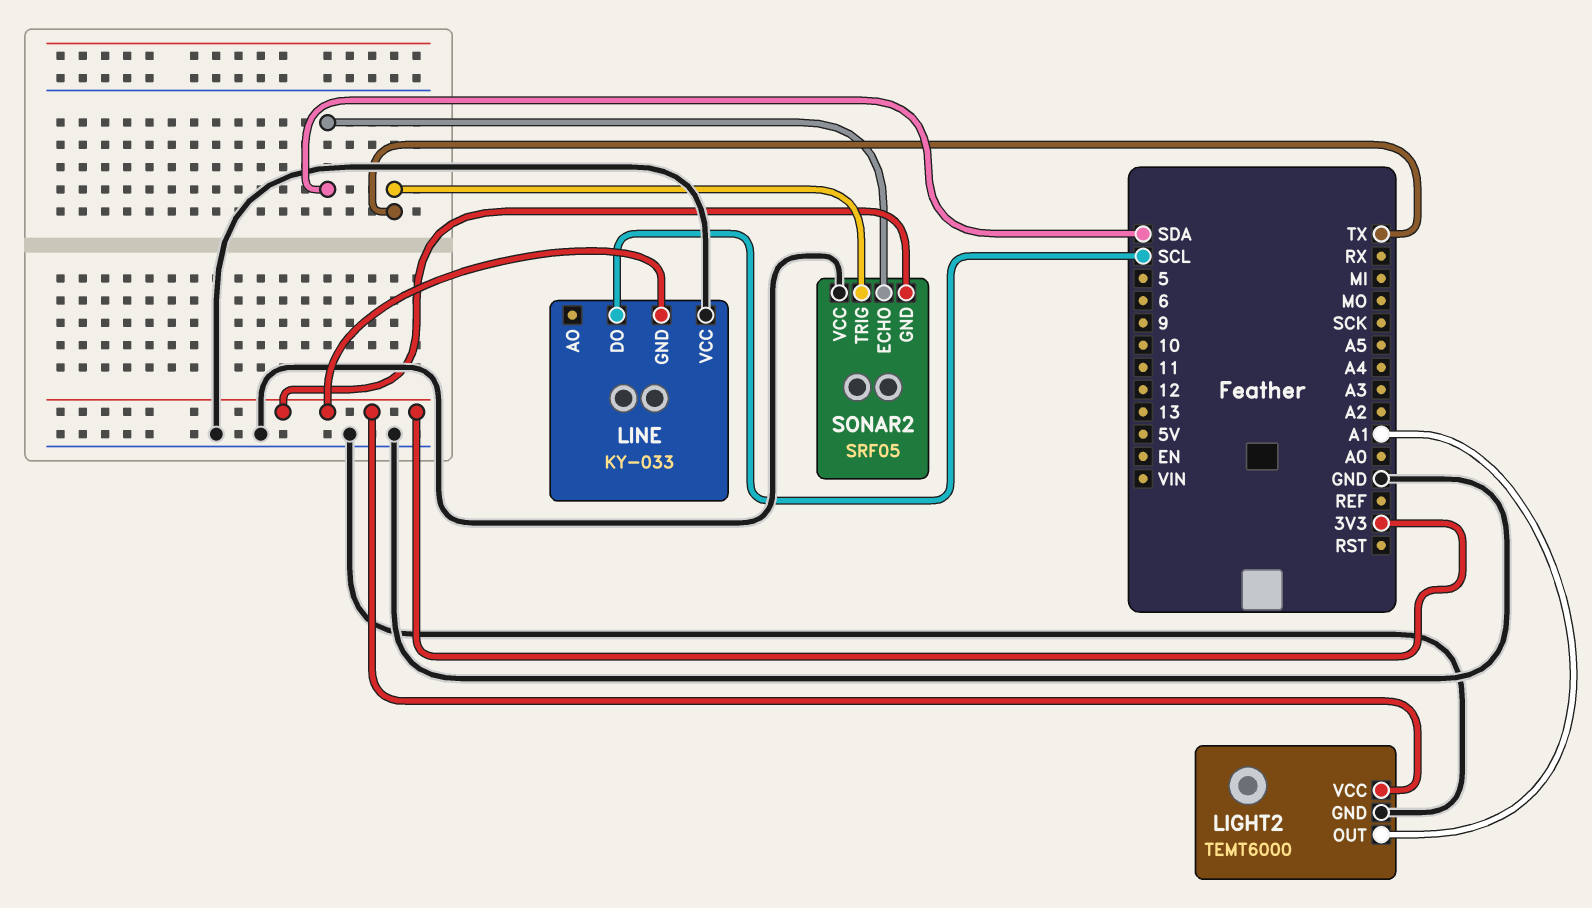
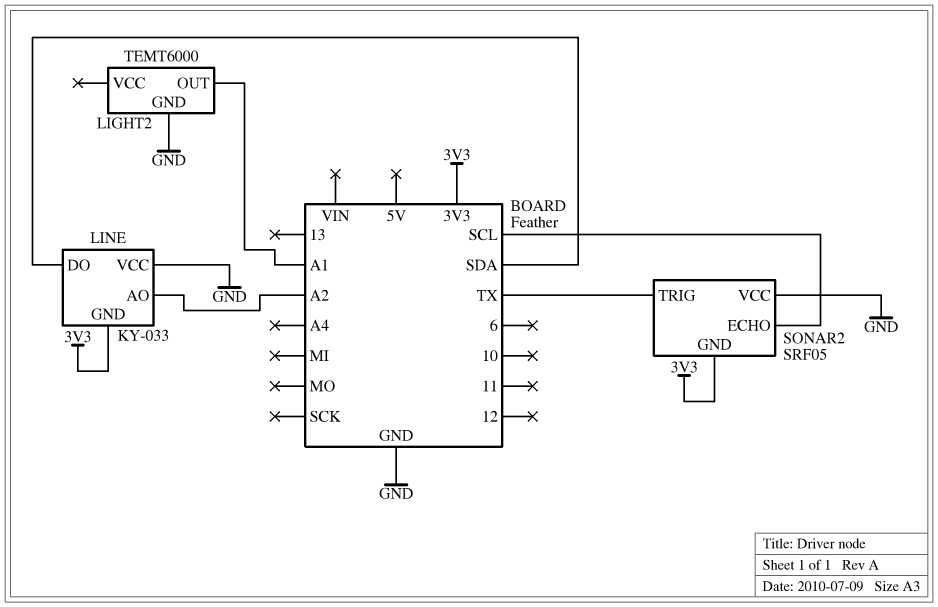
LIGHT2 pin VCC: 3V3 -> none
LINE pin AO: none -> A2
LINE pin DO: SCL -> SDA
SONAR2 pin ECHO: SDA -> SCL

